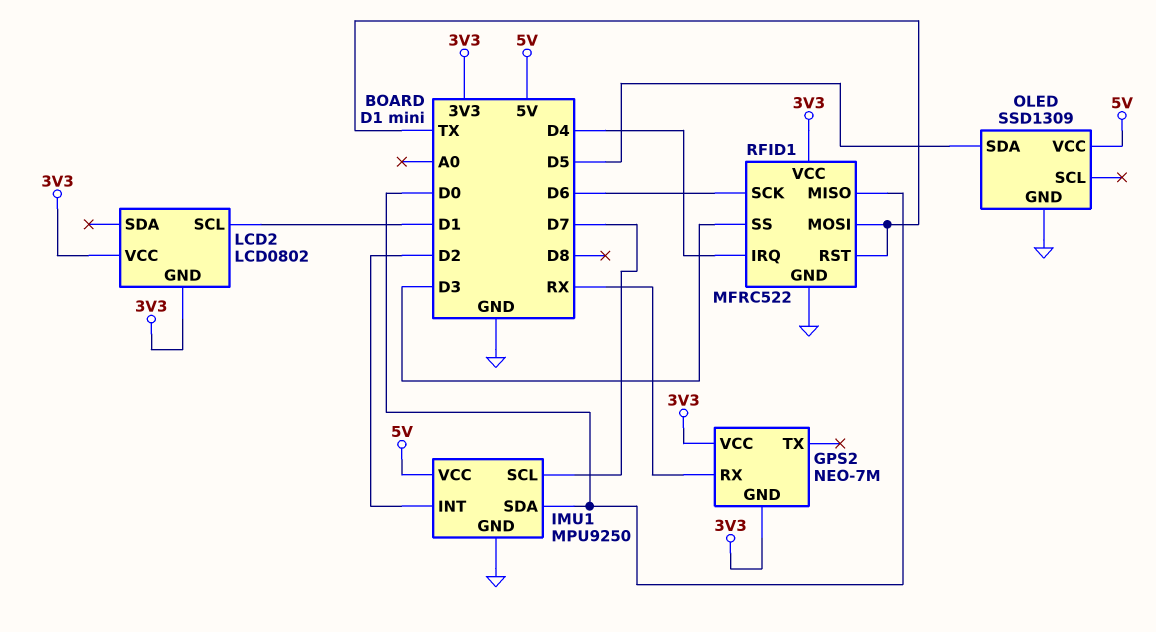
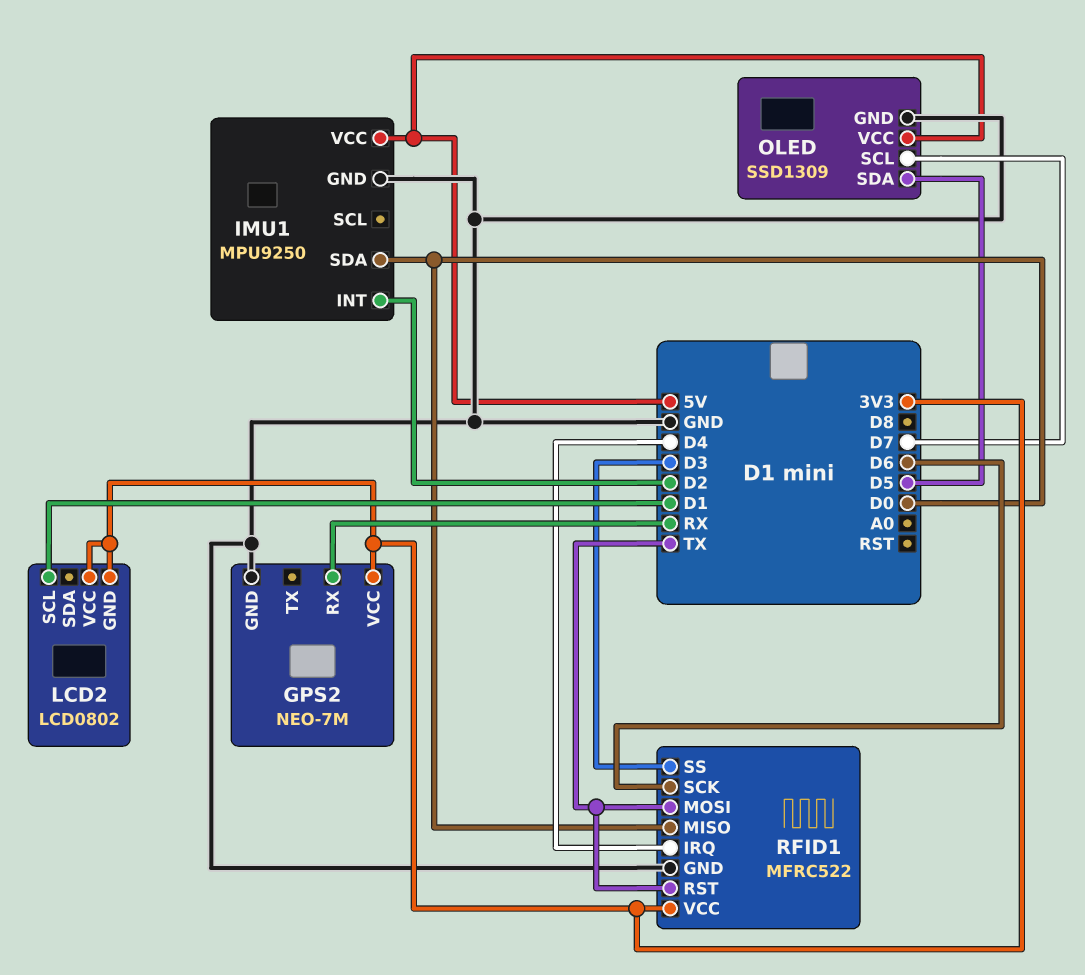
GPS2 pin GND: 3V3 -> GND
IMU1 pin SCL: D7 -> none
OLED pin SCL: none -> D7

